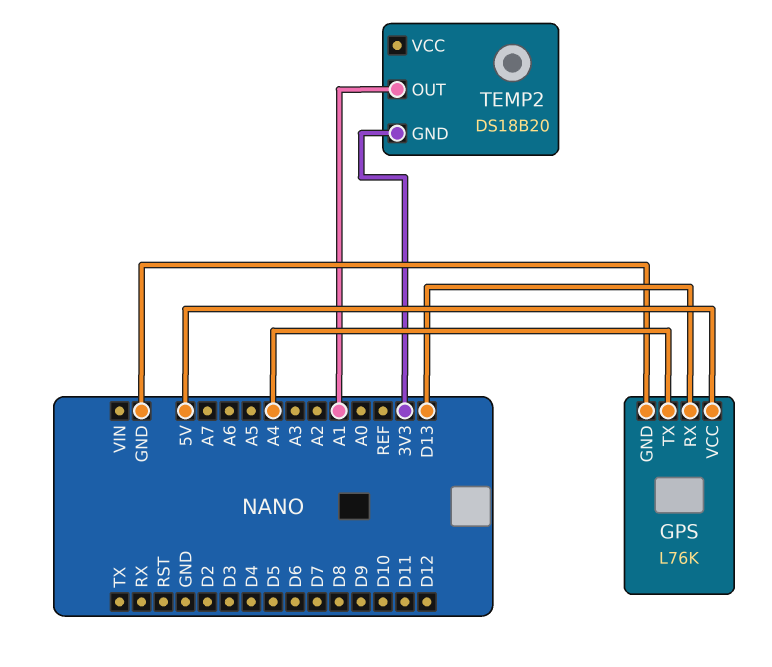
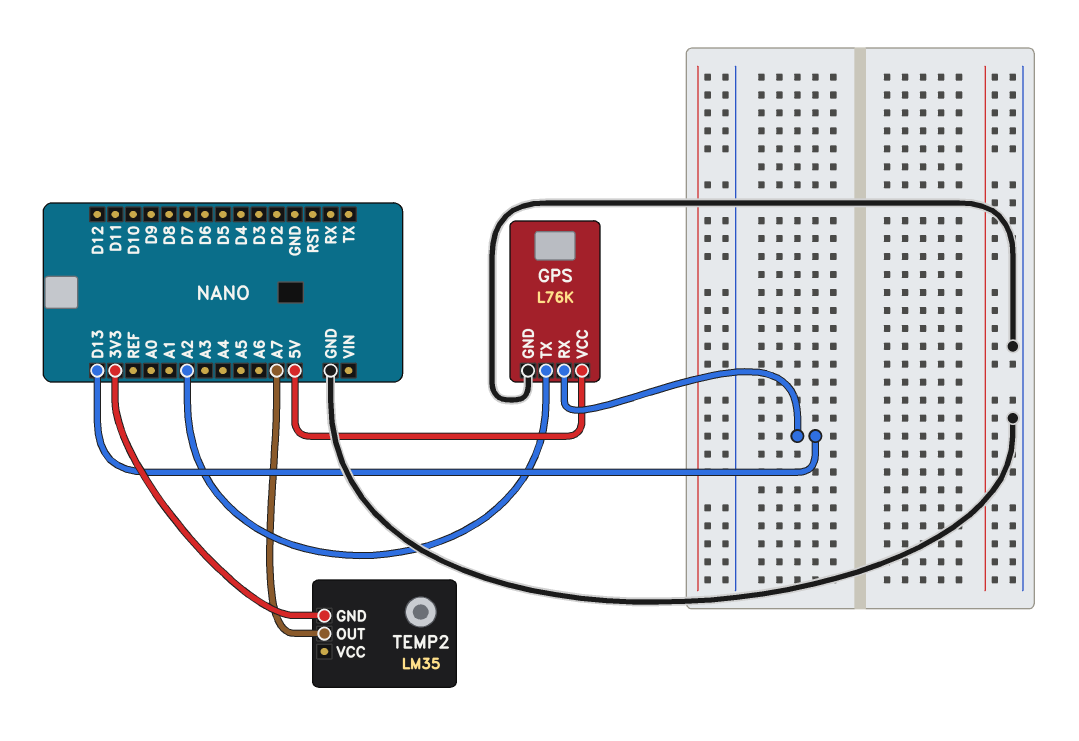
GPS pin TX: A4 -> A2
TEMP2: DS18B20 -> LM35
TEMP2 pin OUT: A1 -> A7

